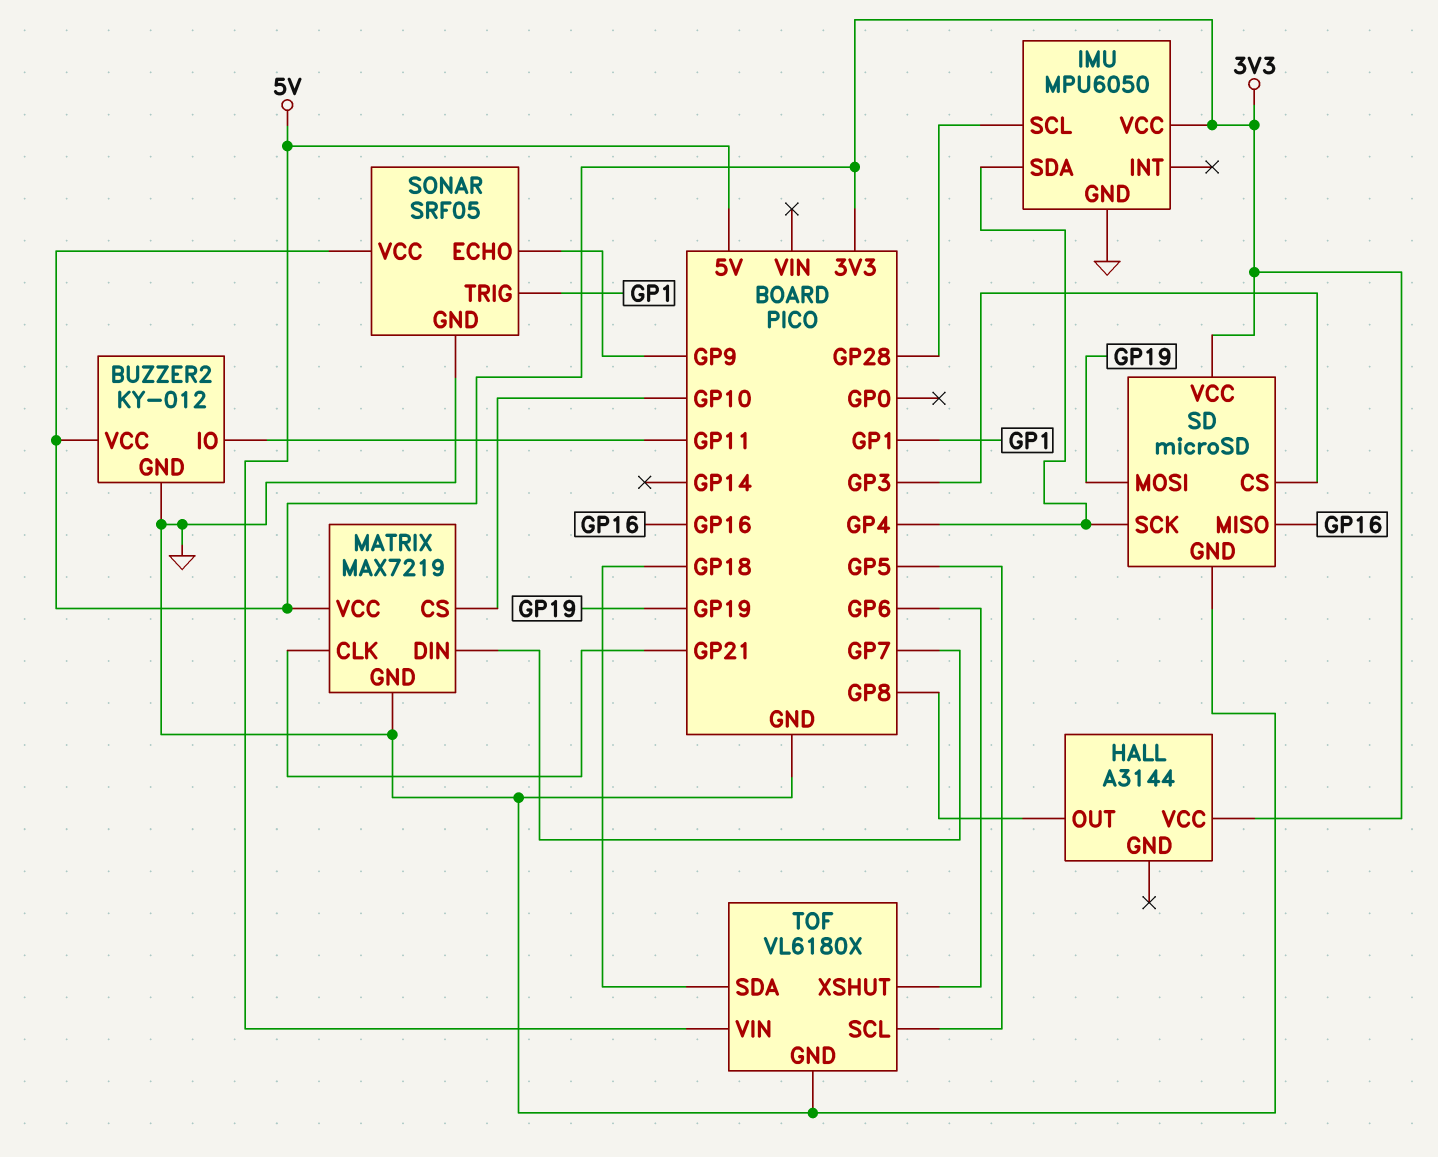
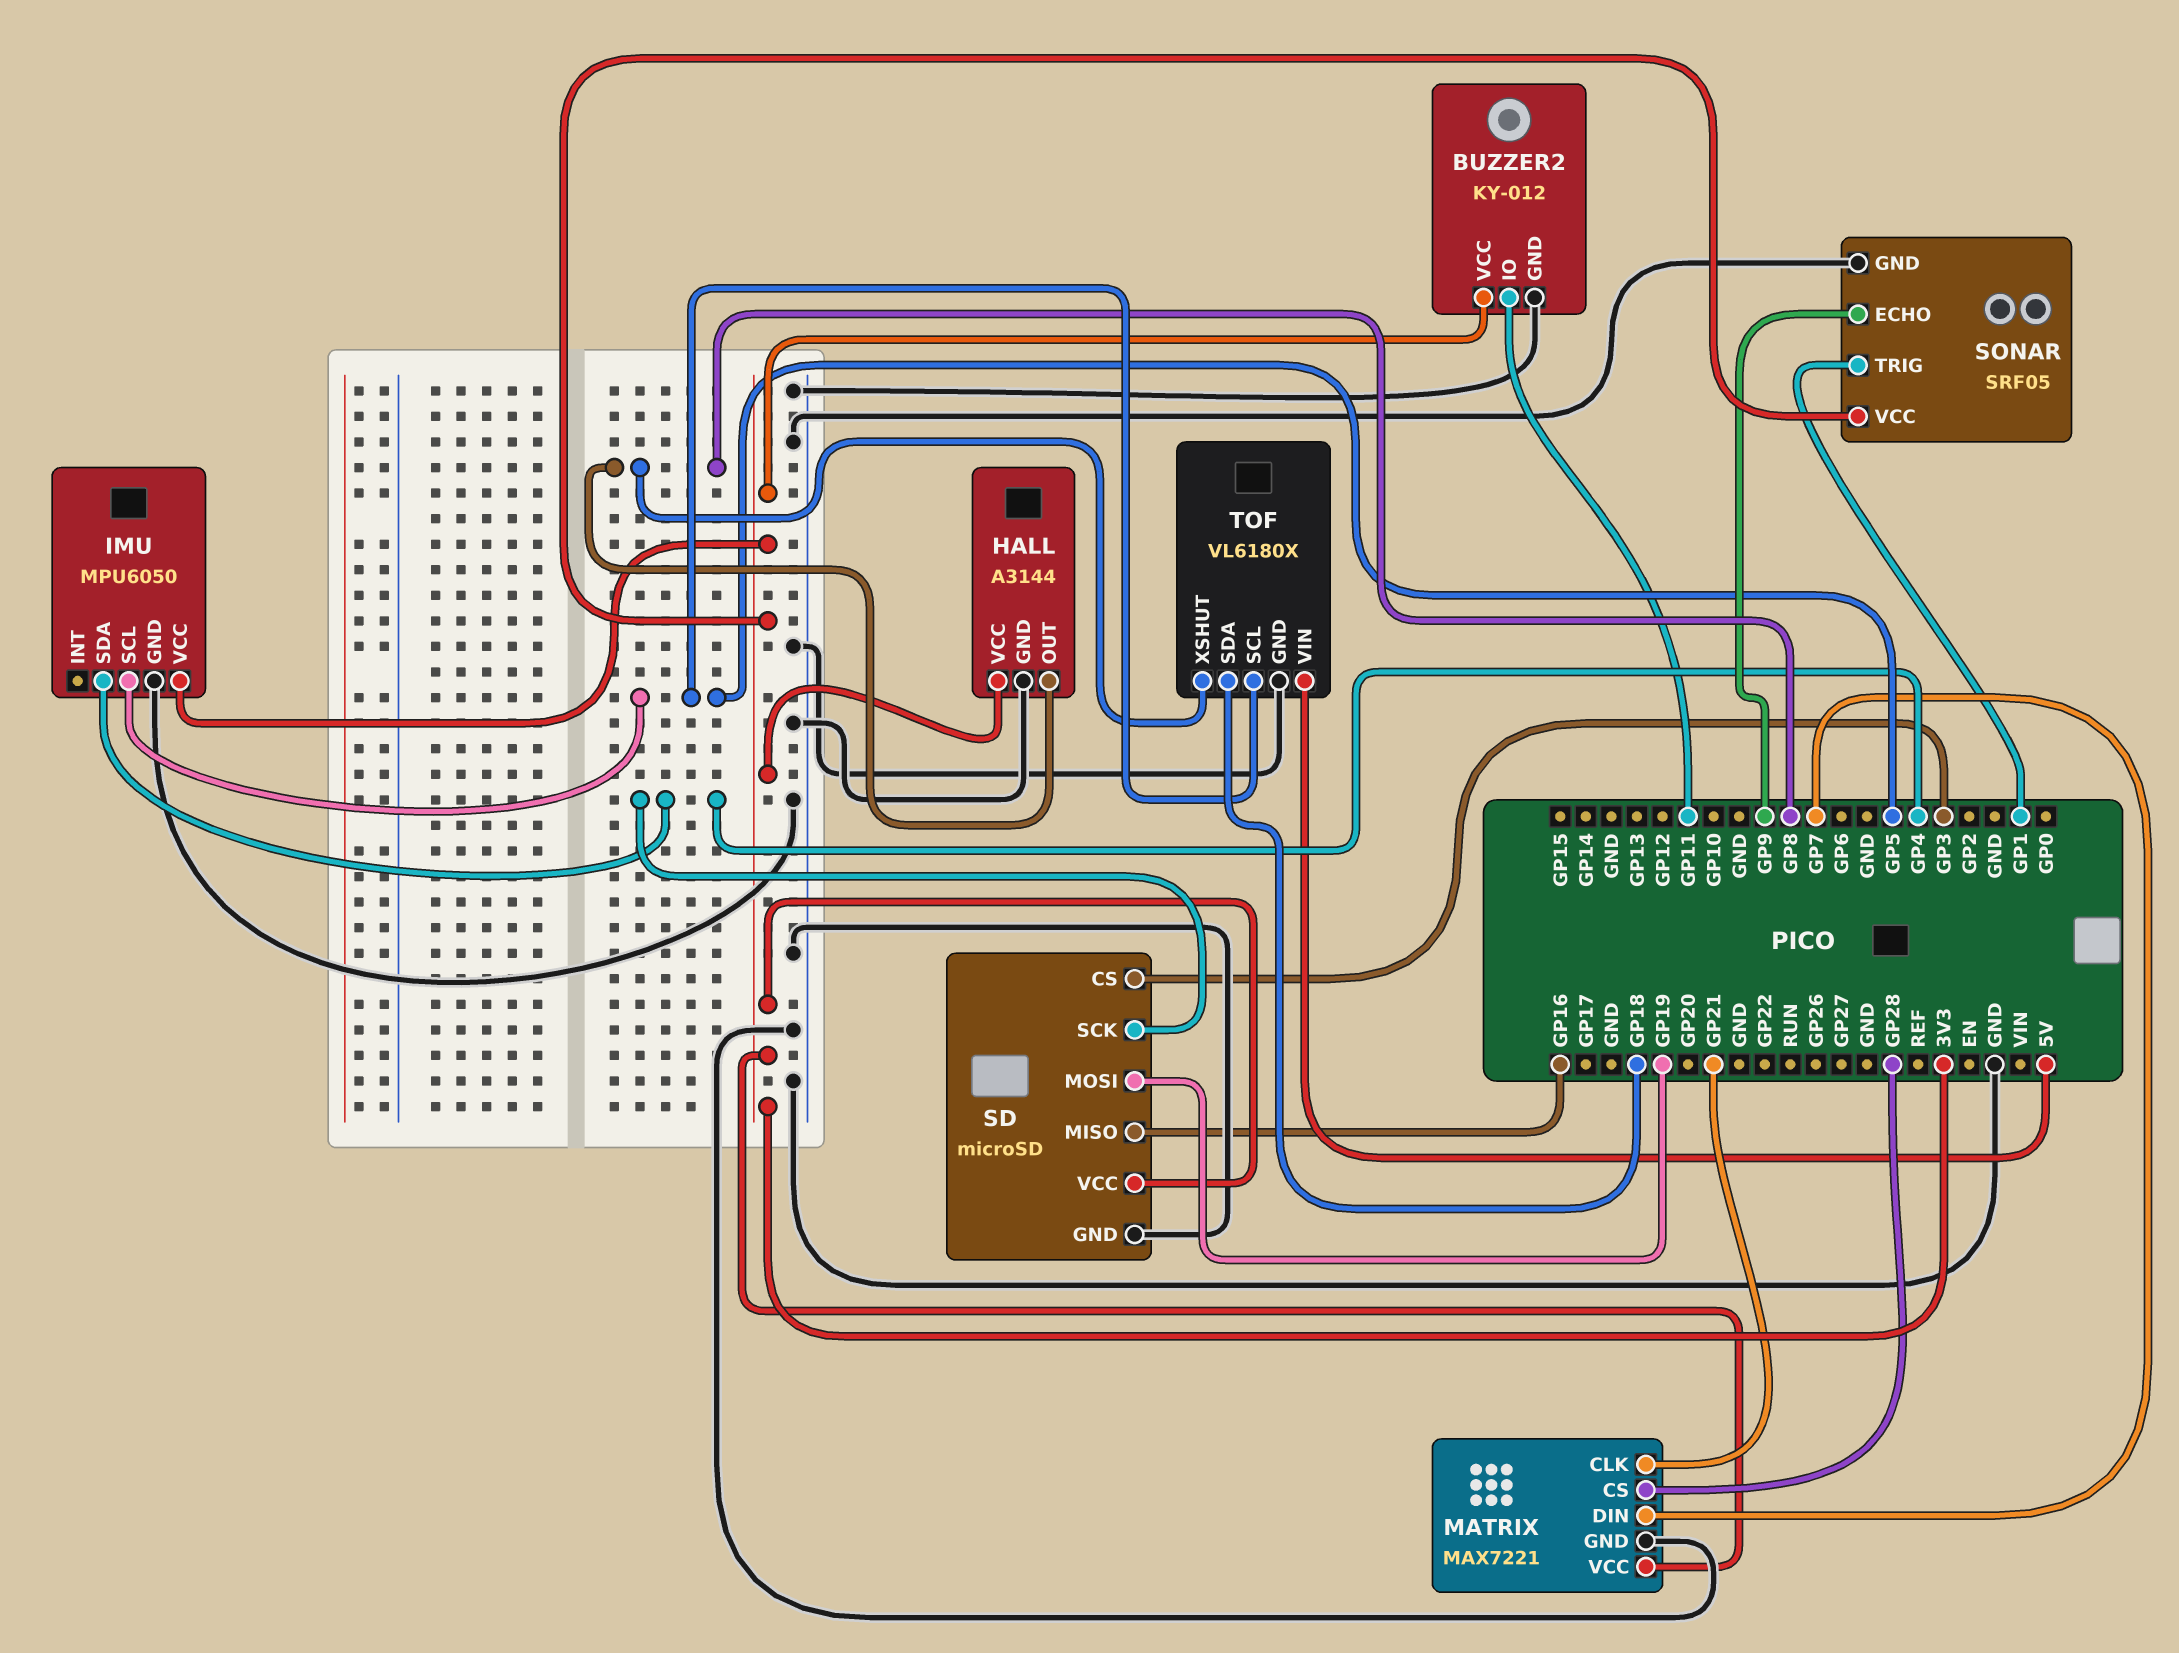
HALL pin GND: none -> GND
IMU pin SCL: GP28 -> GP5
MATRIX: MAX7219 -> MAX7221
MATRIX pin CS: GP10 -> GP28
TOF pin XSHUT: GP6 -> GP8

